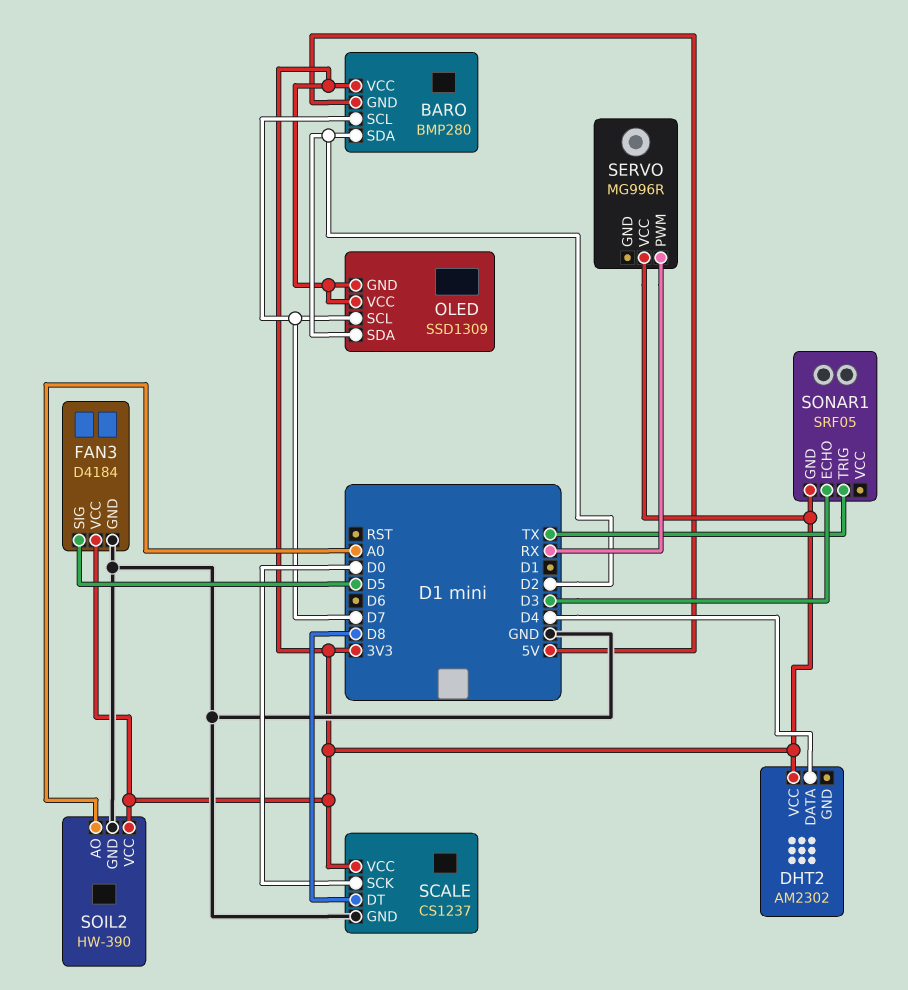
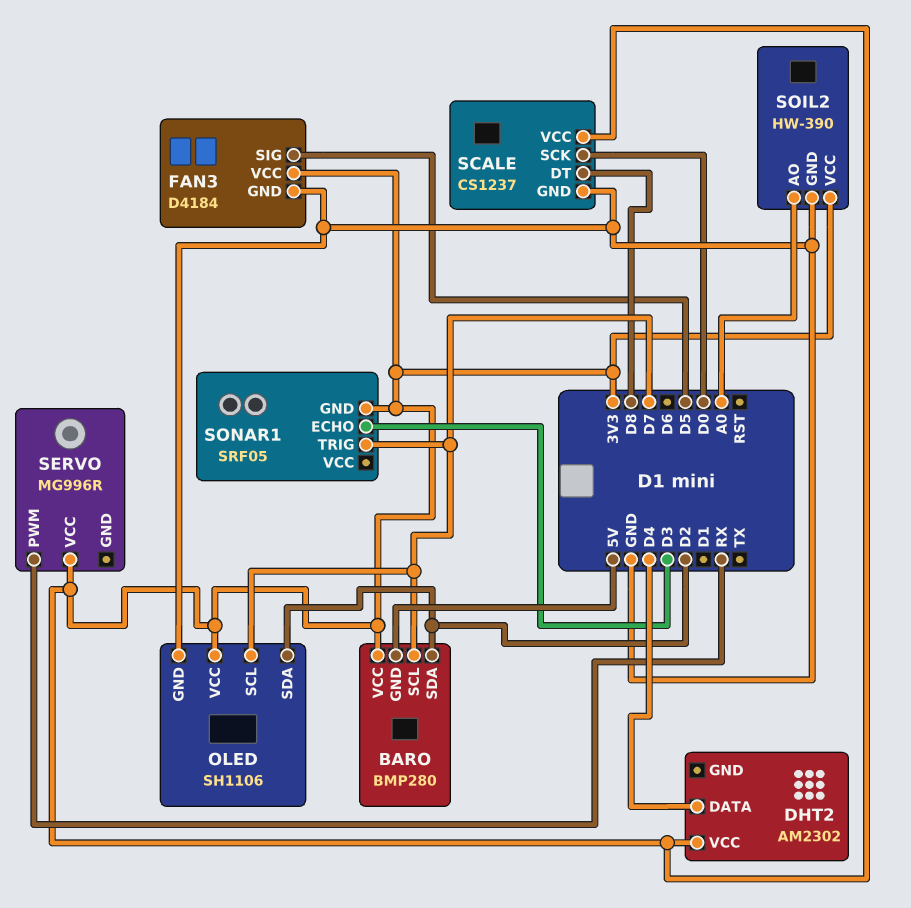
OLED: SSD1309 -> SH1106
OLED pin GND: 3V3 -> GND
SONAR1 pin TRIG: TX -> D7

